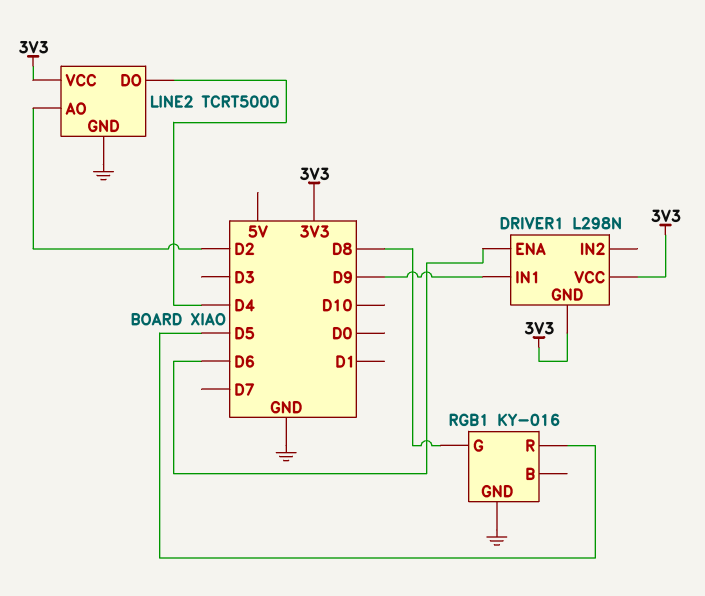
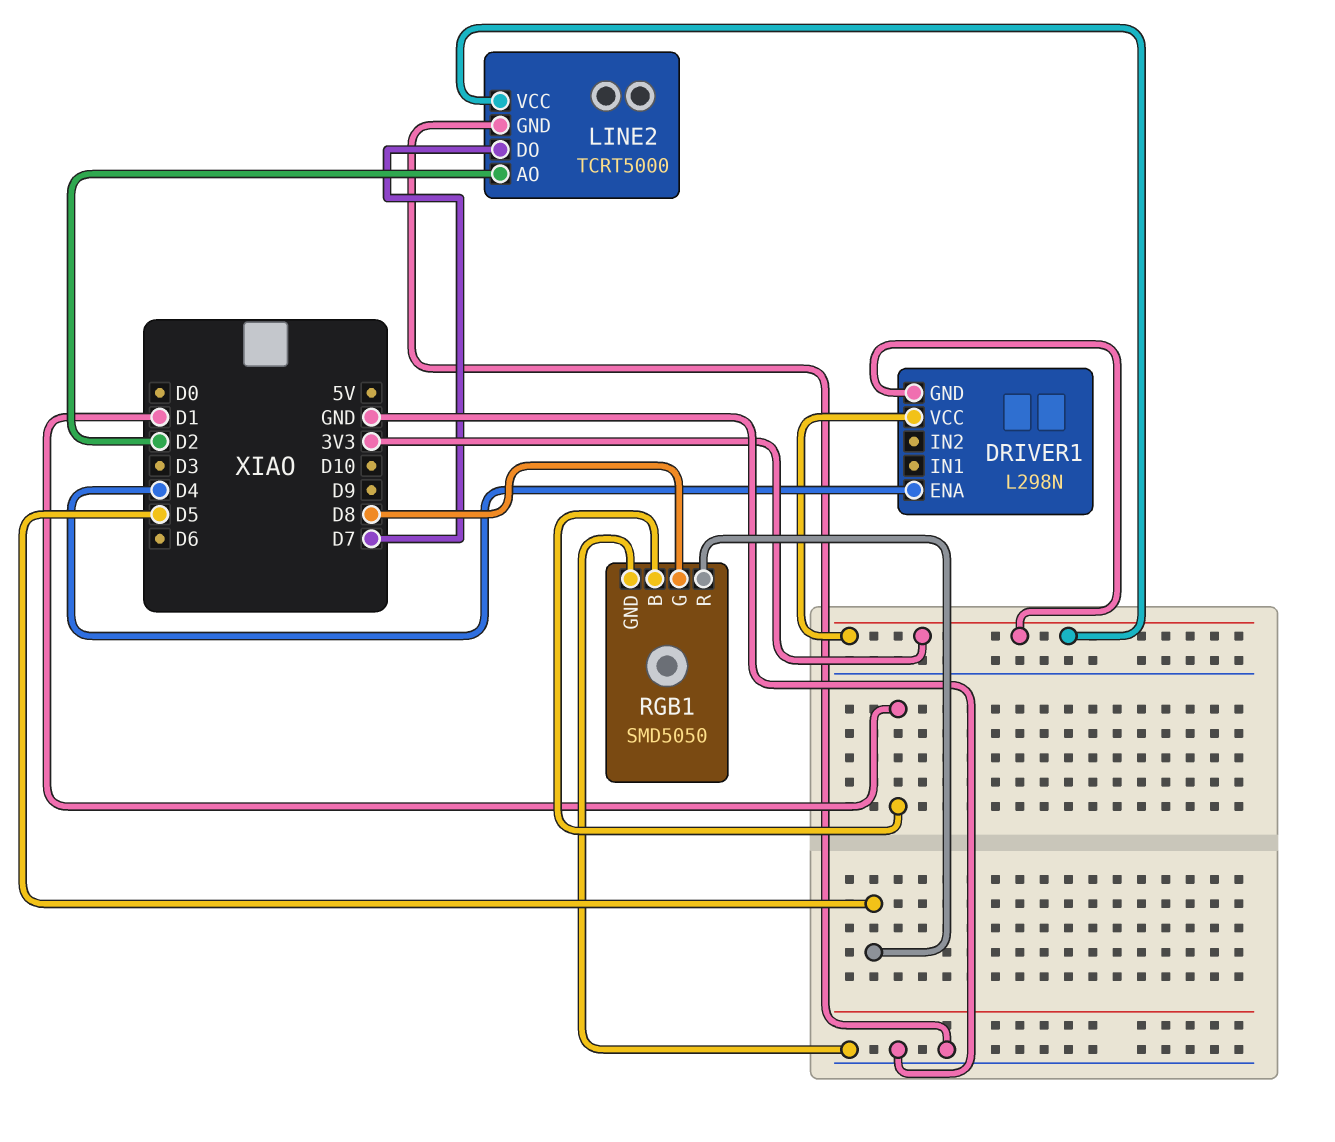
DRIVER1 pin ENA: D6 -> D4
DRIVER1 pin IN1: D9 -> none
LINE2 pin DO: D4 -> D7
RGB1: KY-016 -> SMD5050
RGB1 pin B: none -> D1

